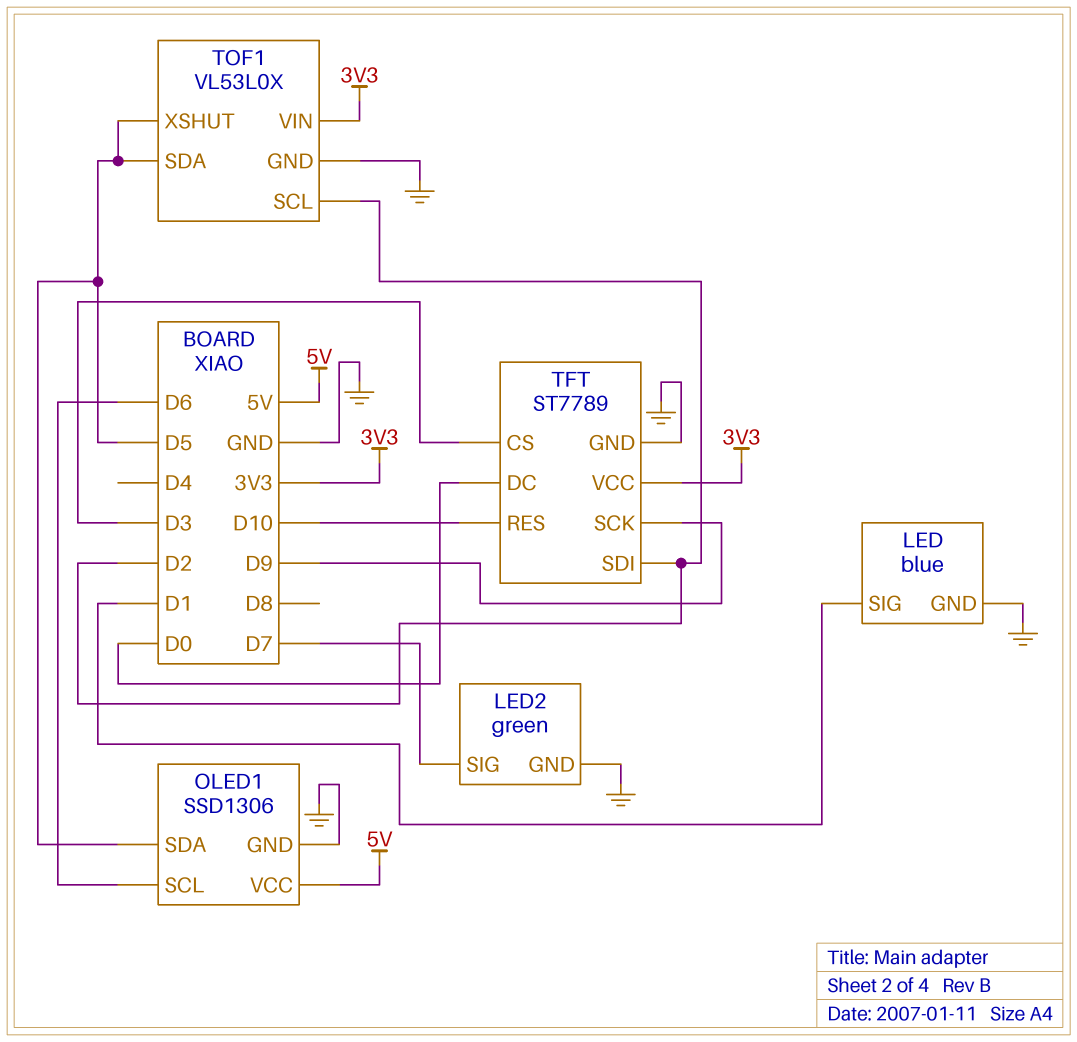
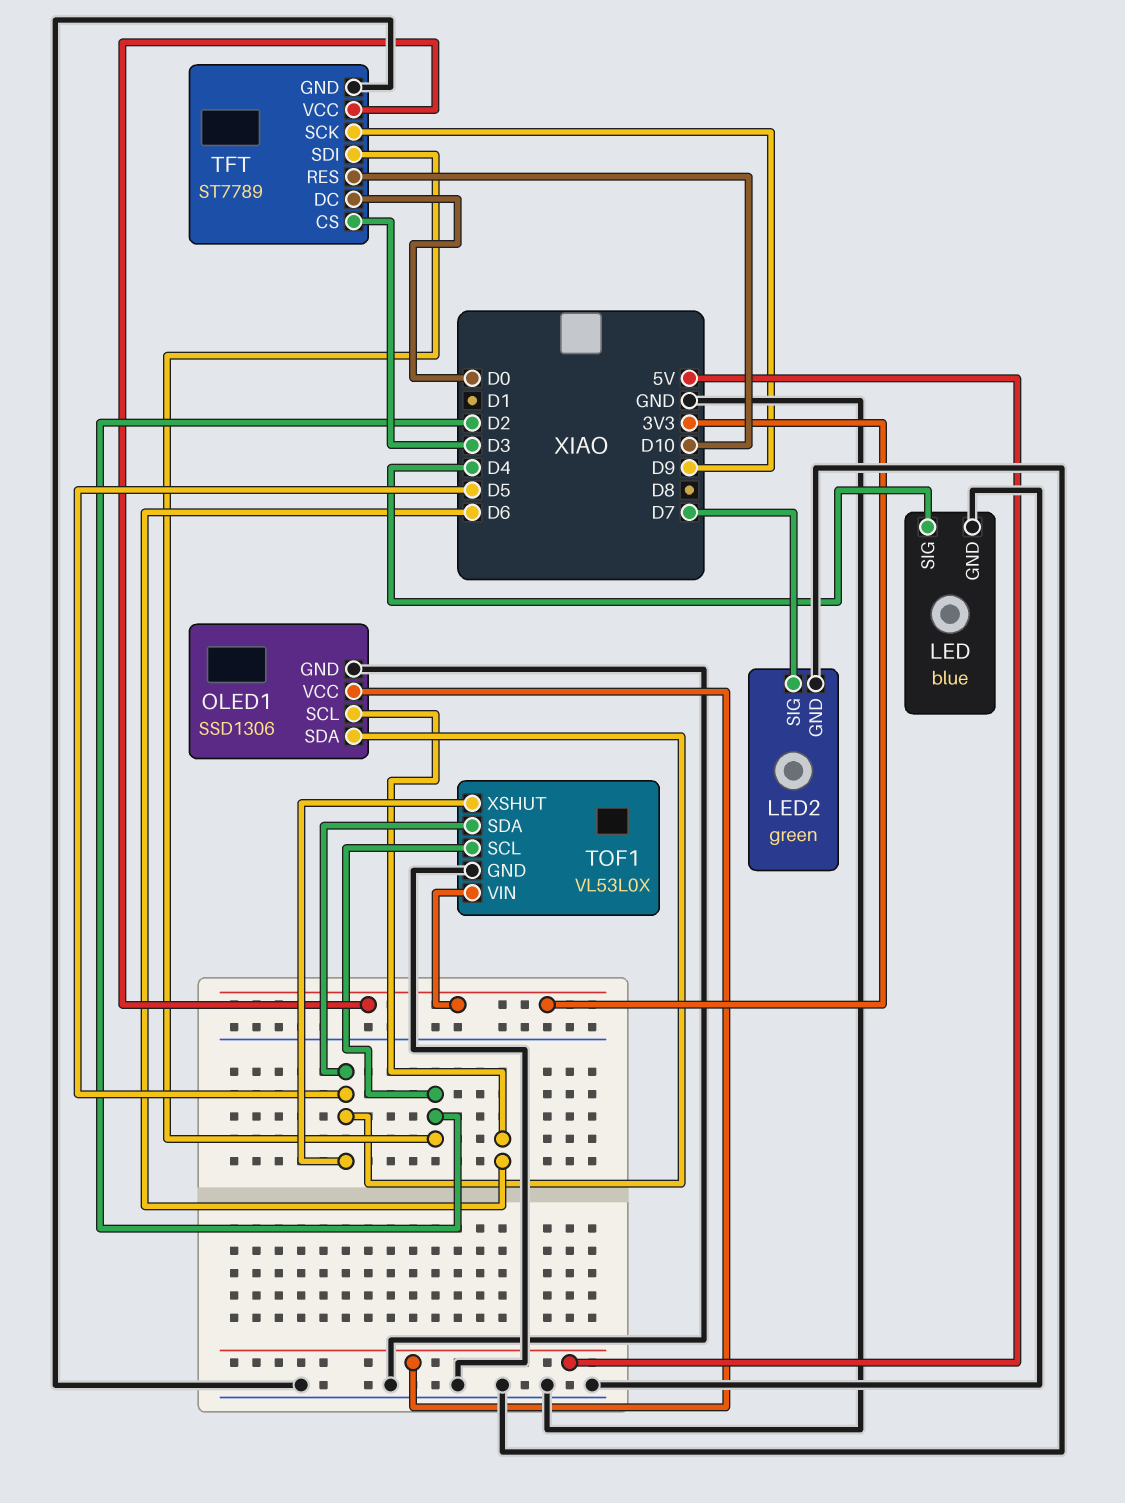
LED pin SIG: D1 -> D4

